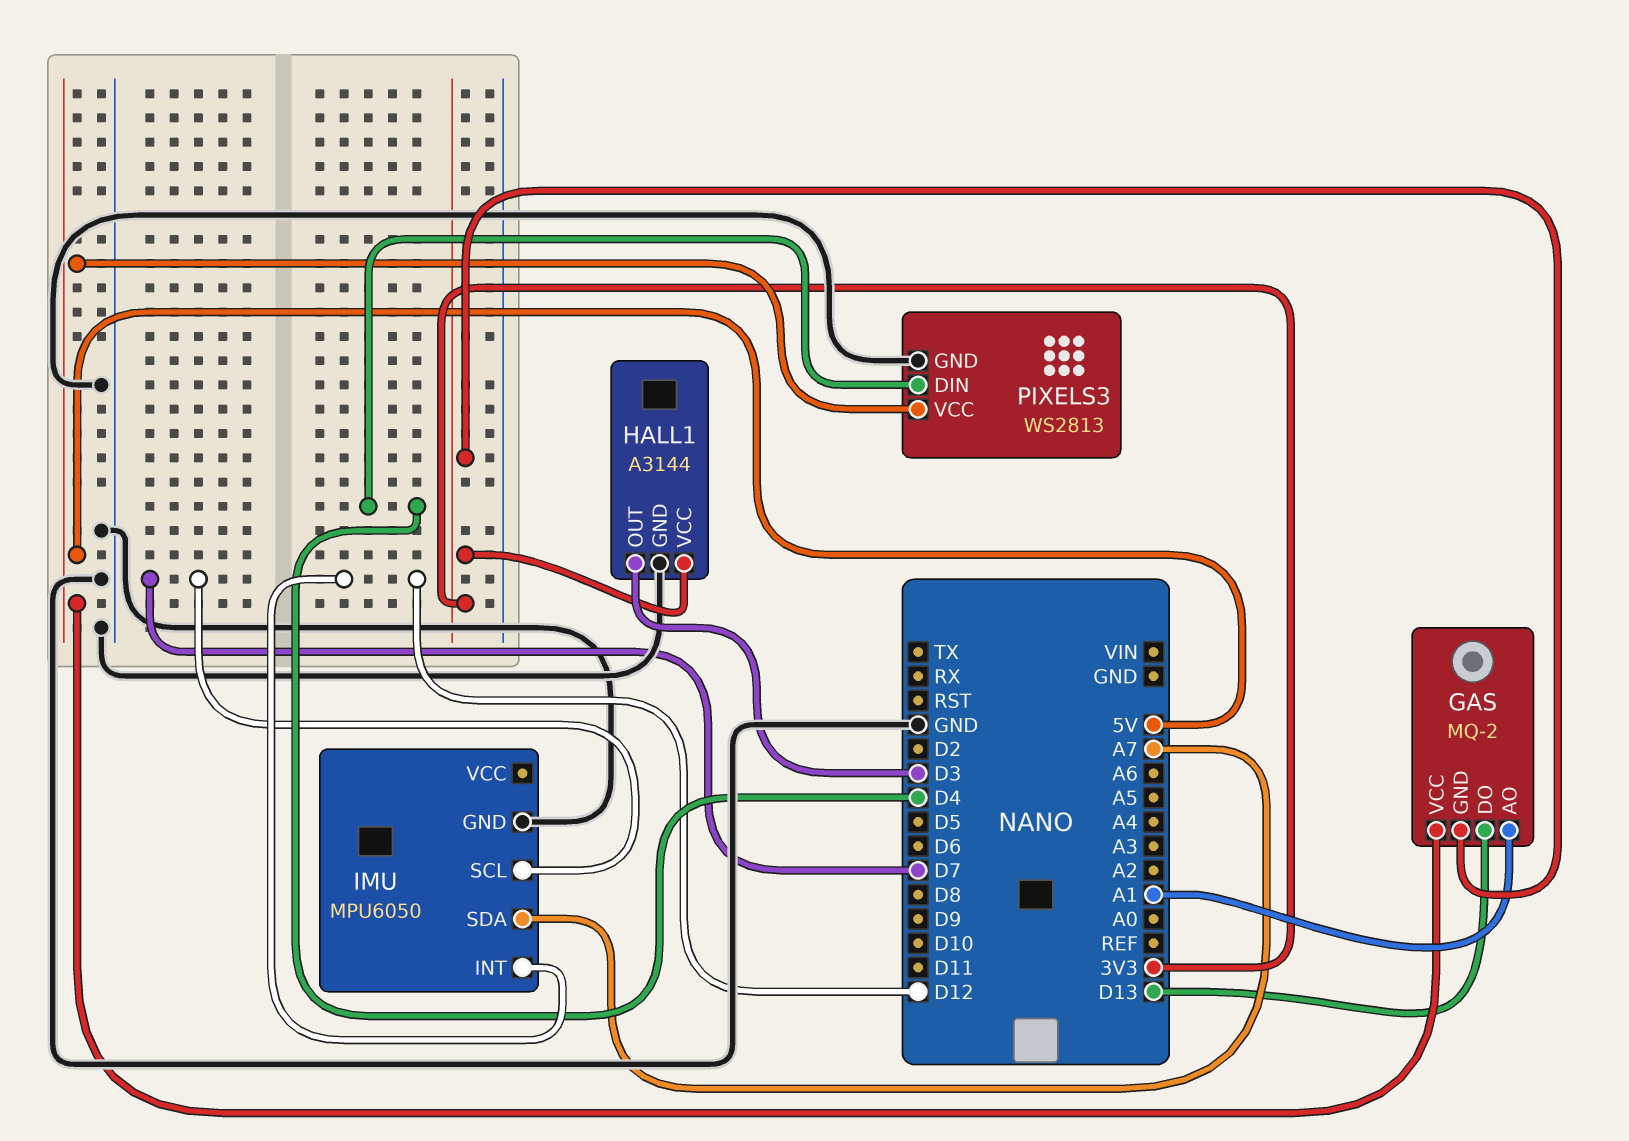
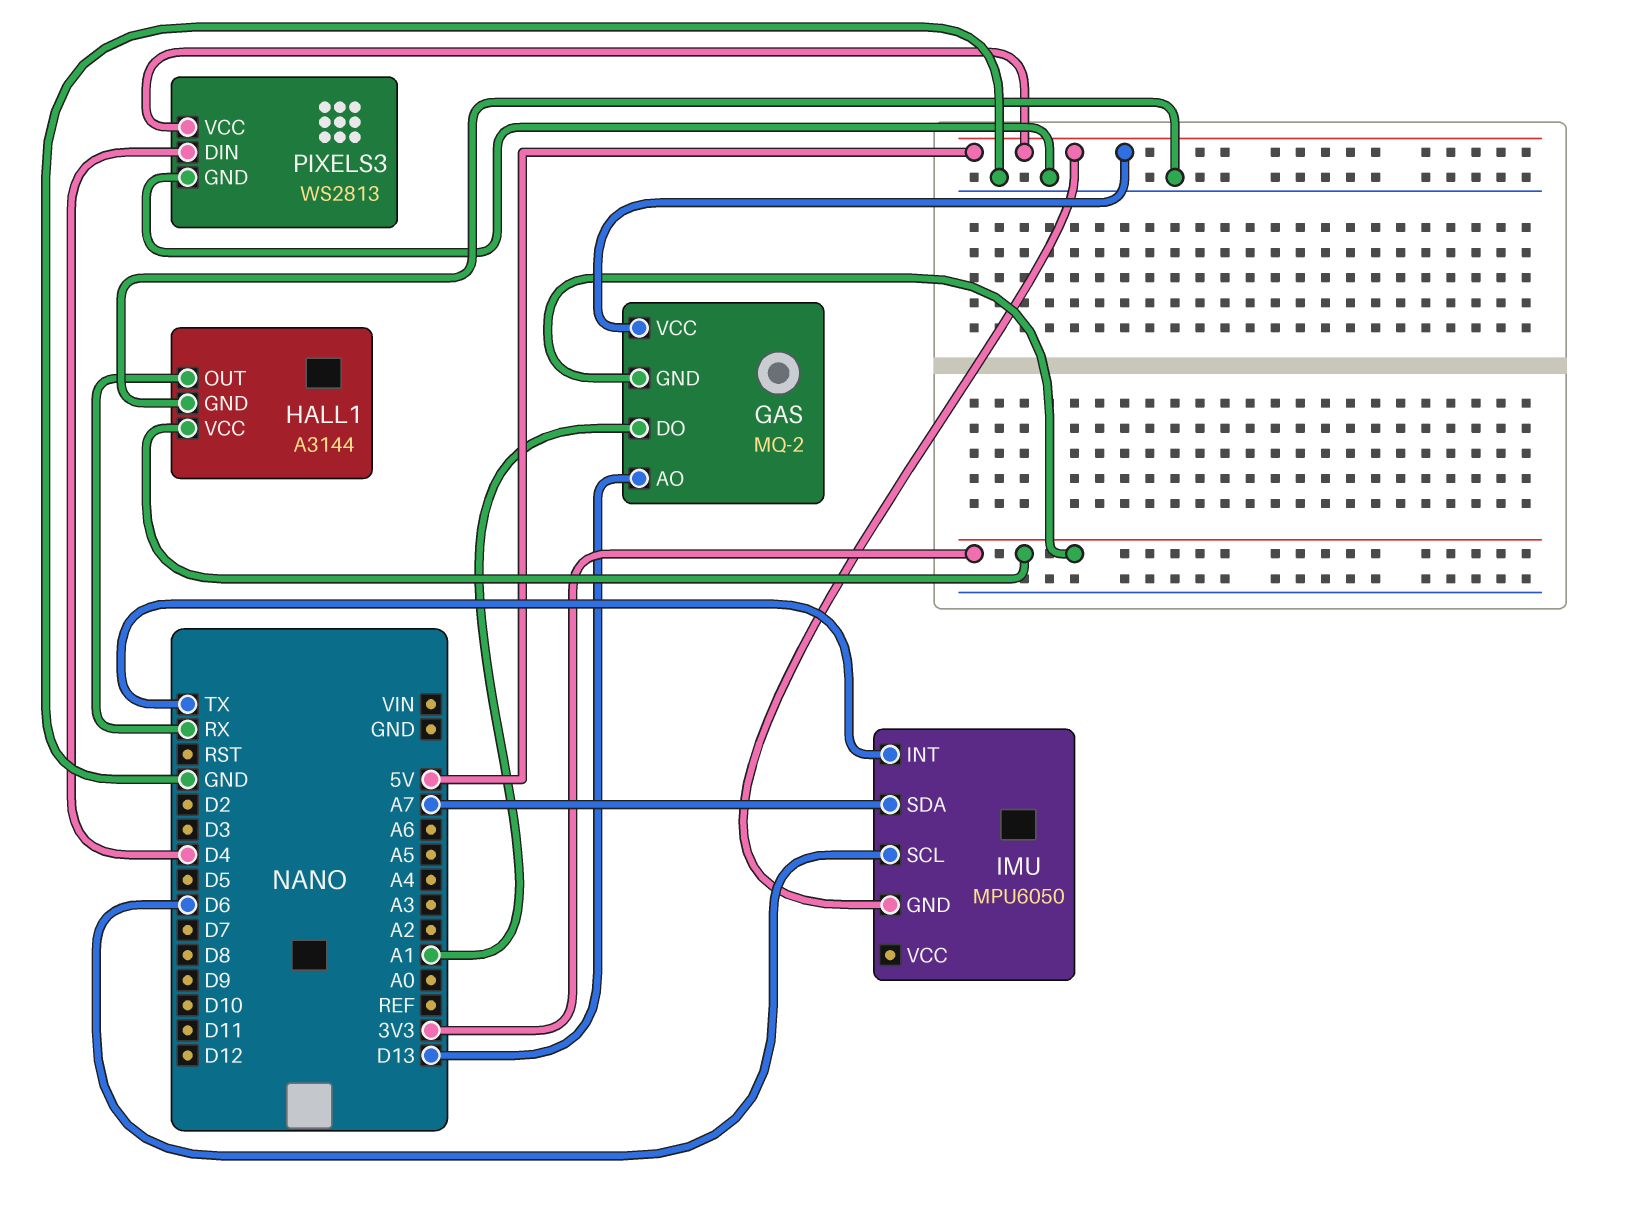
GAS pin AO: A1 -> D13
GAS pin DO: D13 -> A1
HALL1 pin OUT: D3 -> RX
IMU pin GND: GND -> 5V
IMU pin INT: D12 -> TX
IMU pin SCL: D7 -> D6

